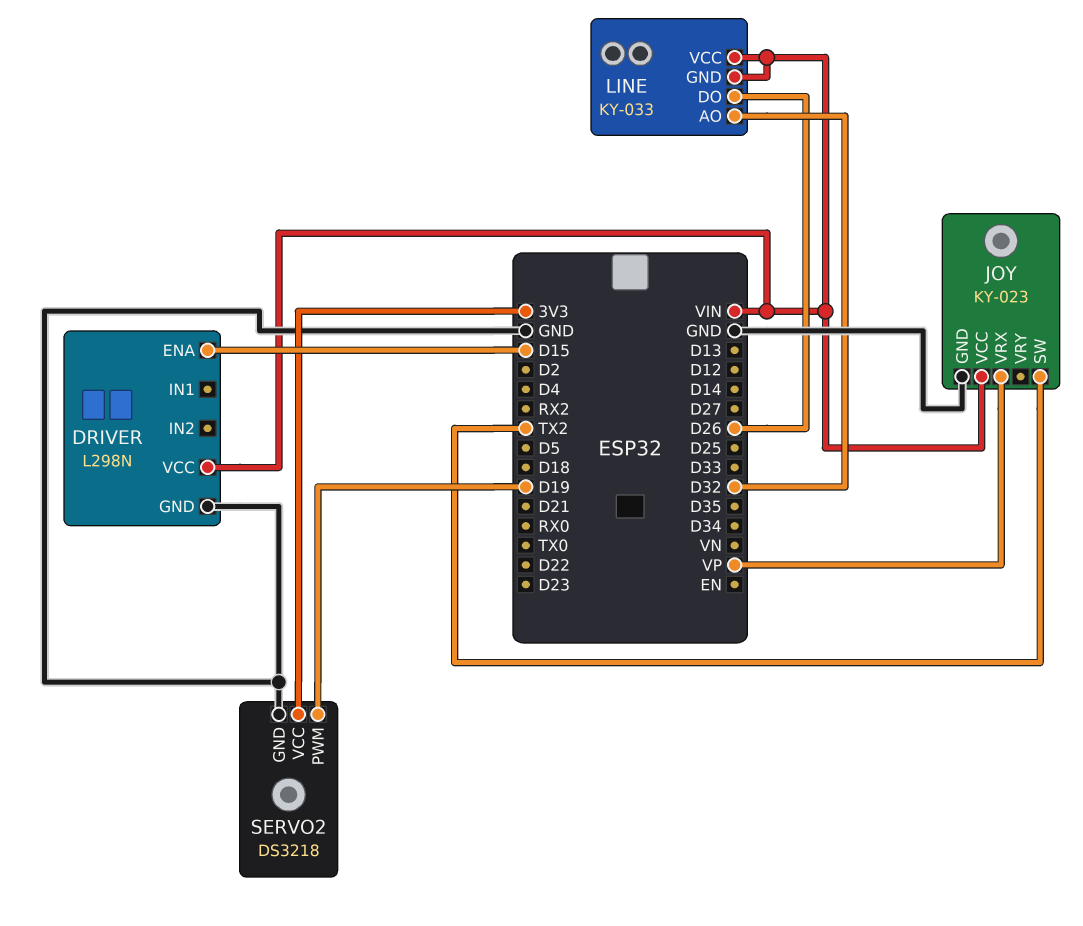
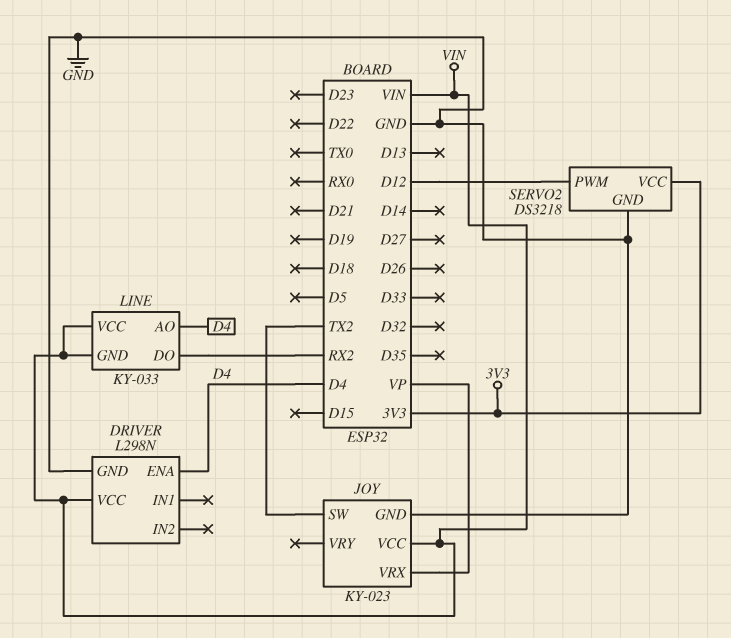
DRIVER pin ENA: D15 -> D4
LINE pin AO: D32 -> D4
LINE pin DO: D26 -> RX2
SERVO2 pin PWM: D19 -> D12

